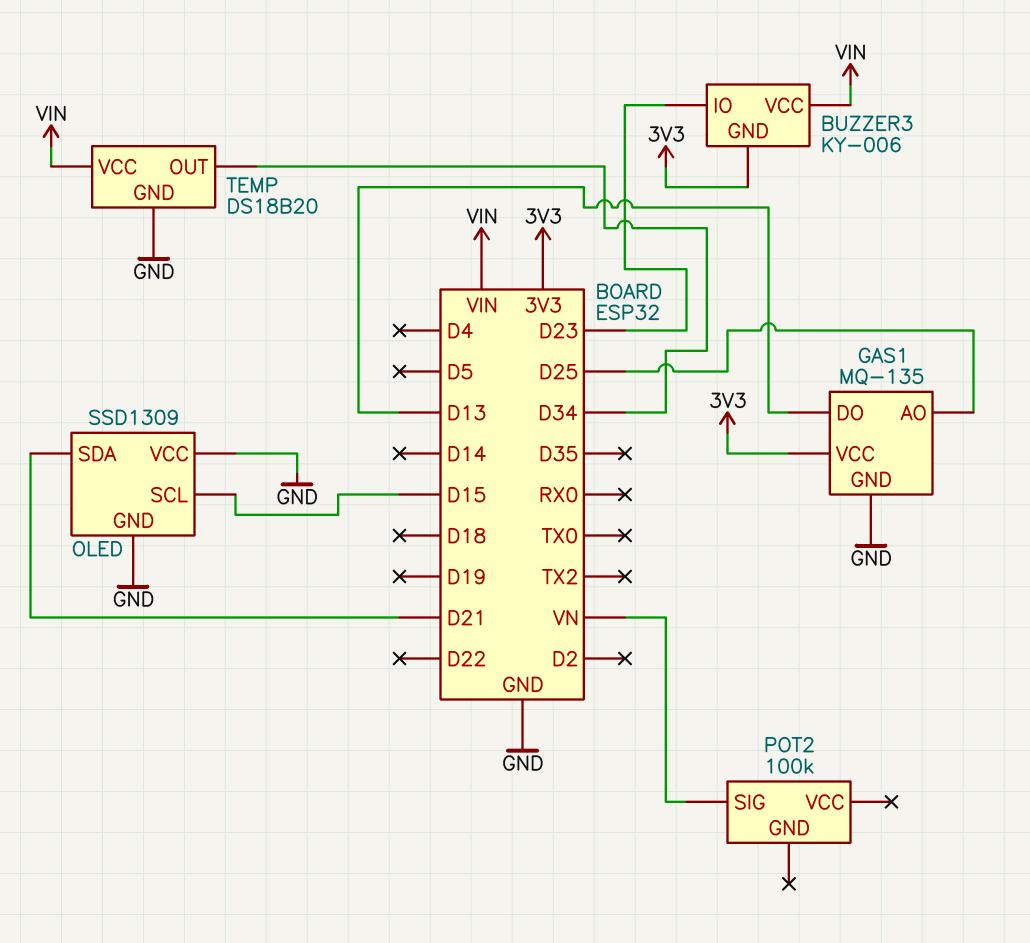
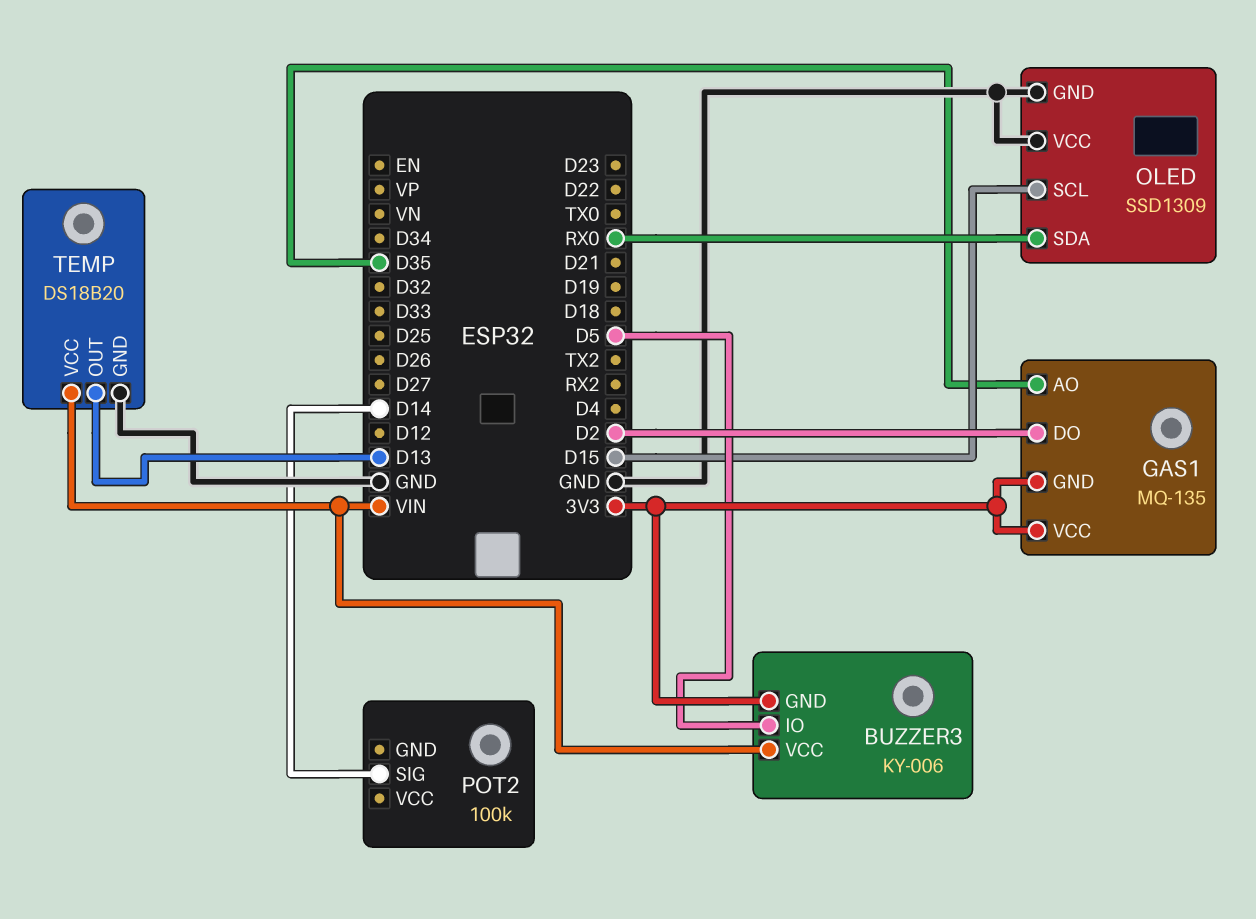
BUZZER3 pin IO: D23 -> D5
GAS1 pin AO: D25 -> D35
GAS1 pin DO: D13 -> D2
GAS1 pin GND: GND -> 3V3
OLED pin SDA: D21 -> RX0
POT2 pin SIG: VN -> D14
TEMP pin OUT: D34 -> D13

